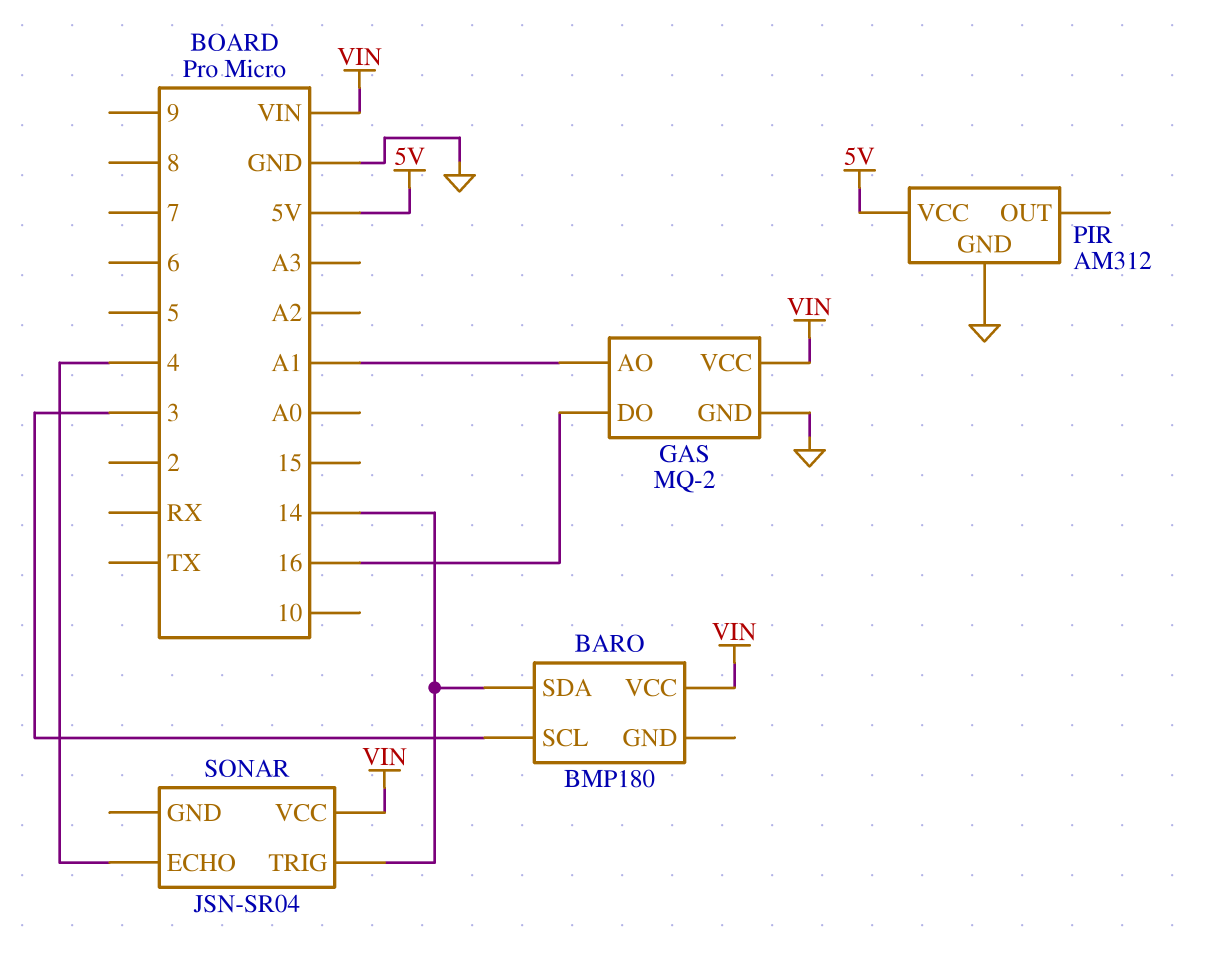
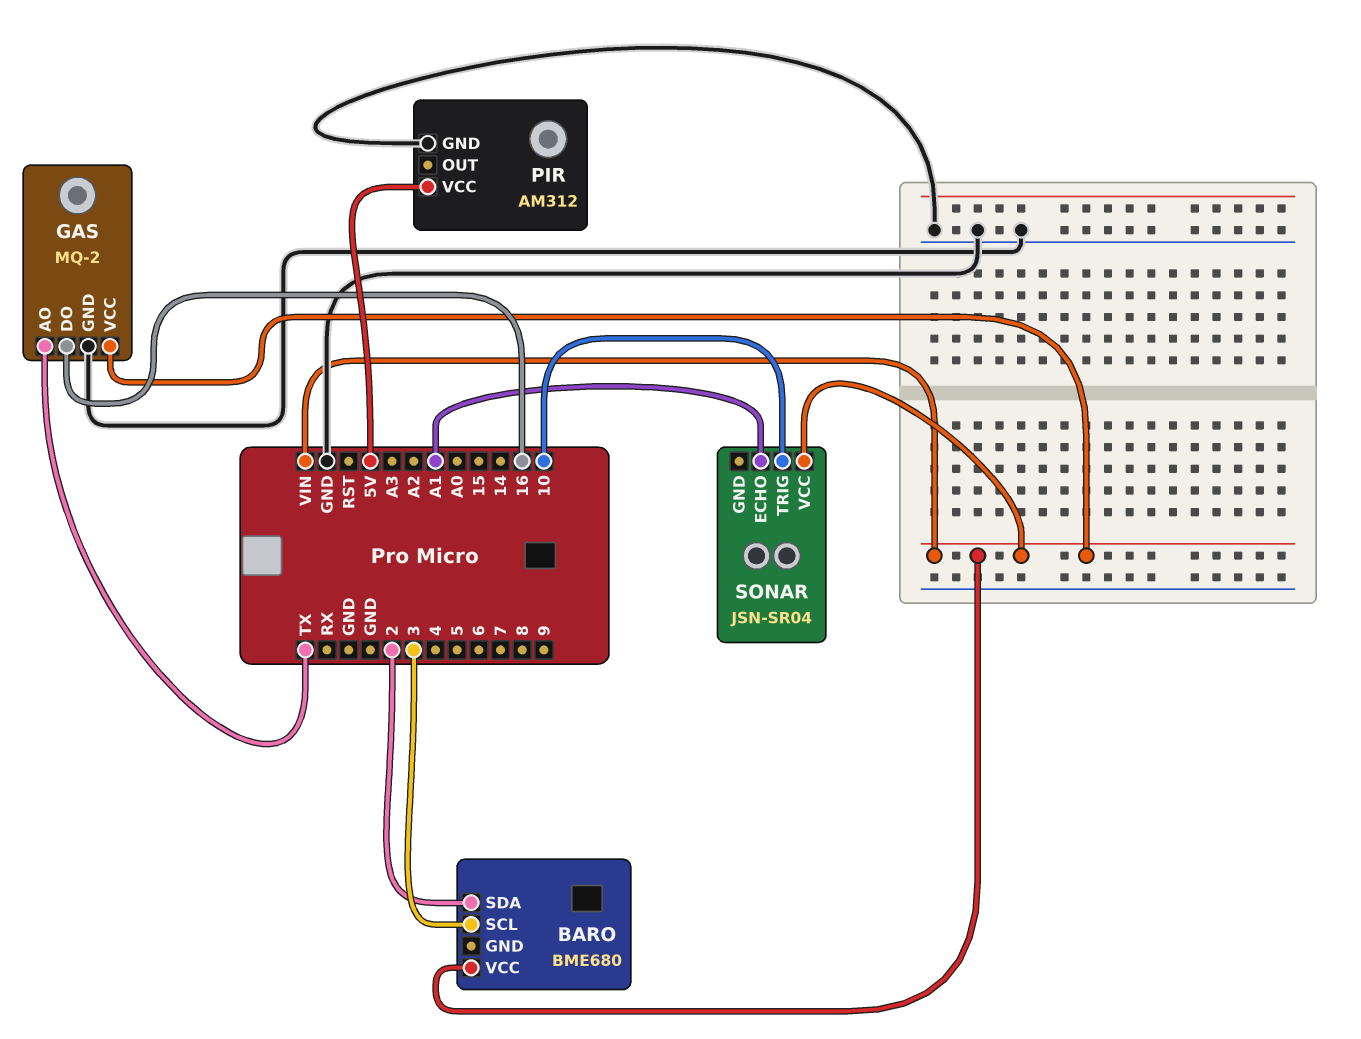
BARO: BMP180 -> BME680
BARO pin SDA: 14 -> 2
GAS pin AO: A1 -> TX
SONAR pin ECHO: 4 -> A1
SONAR pin TRIG: 14 -> 10

